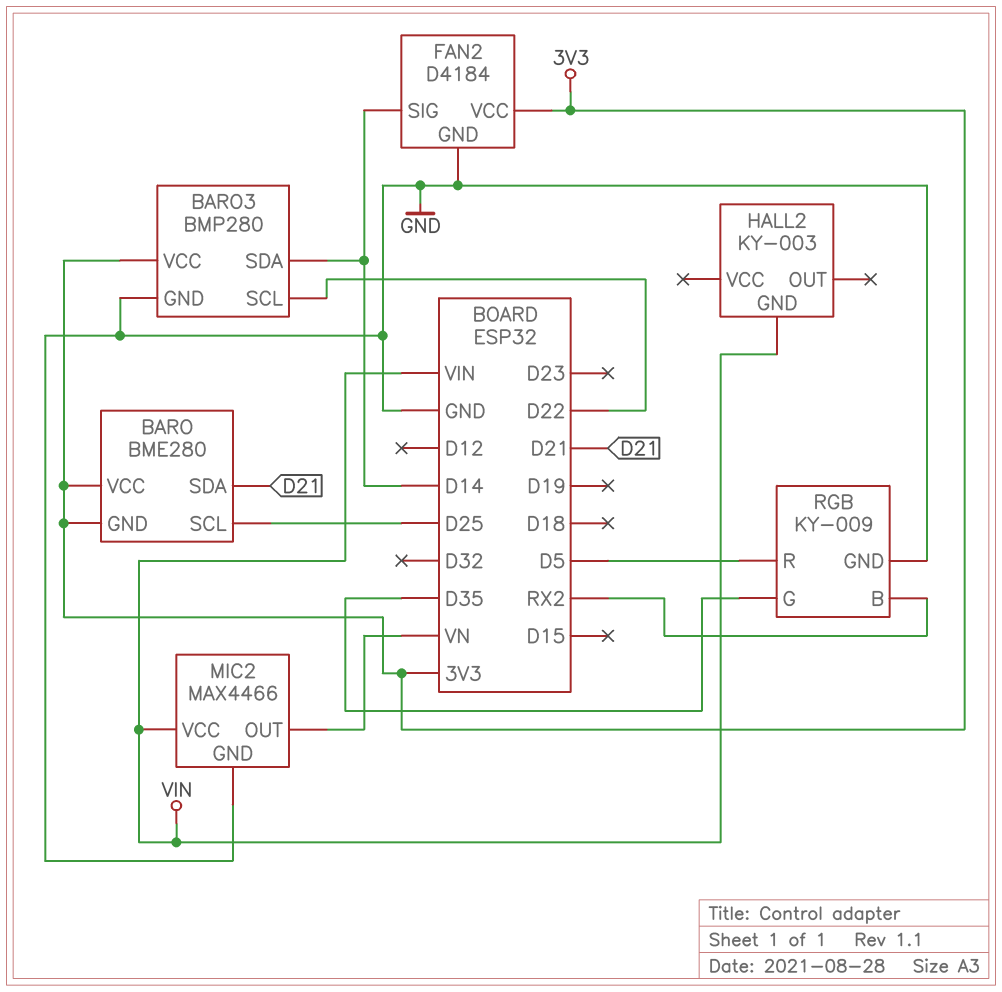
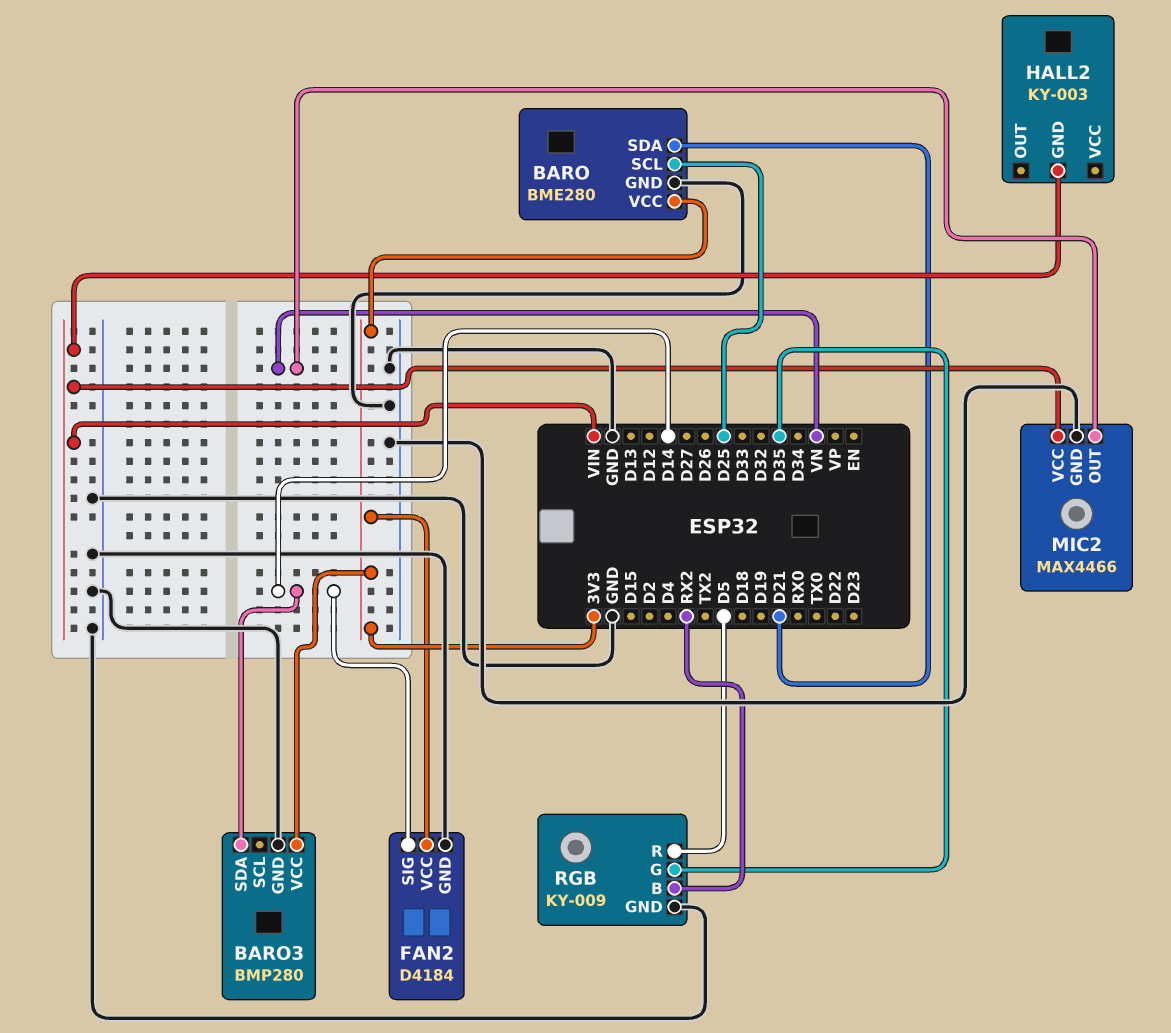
BARO pin GND: 3V3 -> GND
BARO3 pin SCL: D22 -> none

